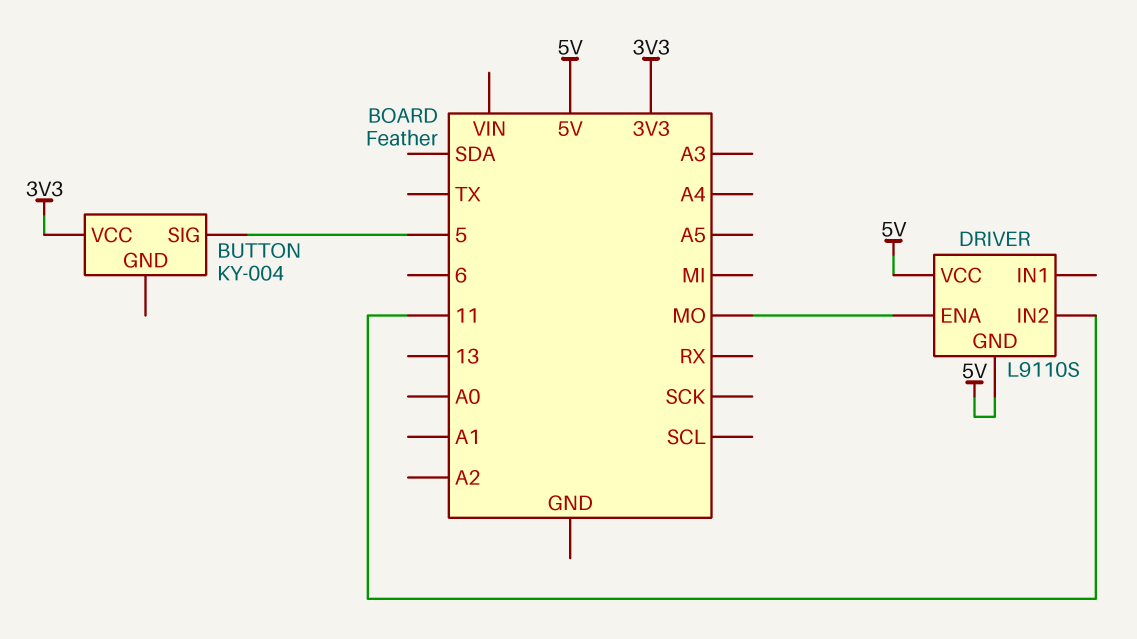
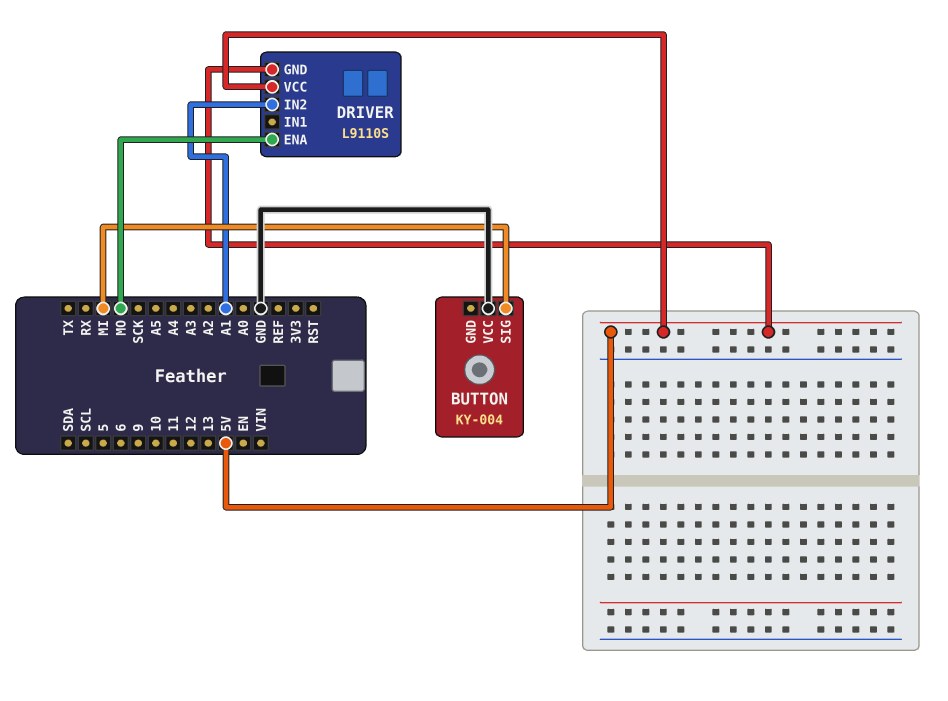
BUTTON pin SIG: 5 -> MI
BUTTON pin VCC: 3V3 -> GND
DRIVER pin IN2: 11 -> A1

